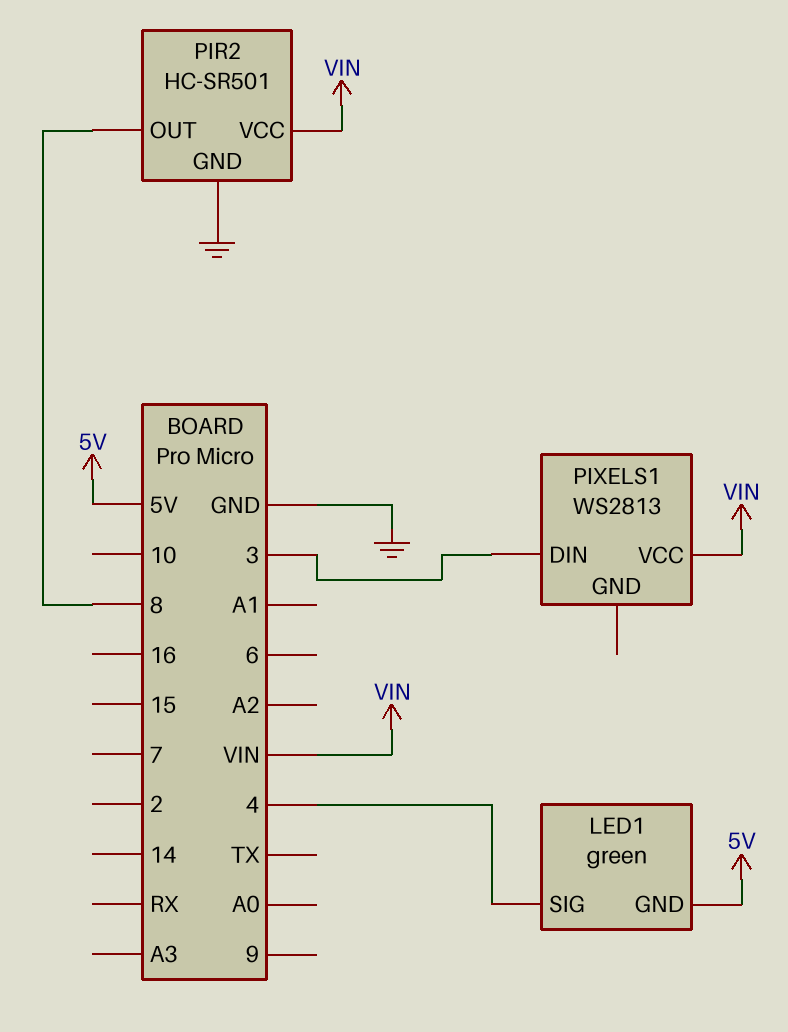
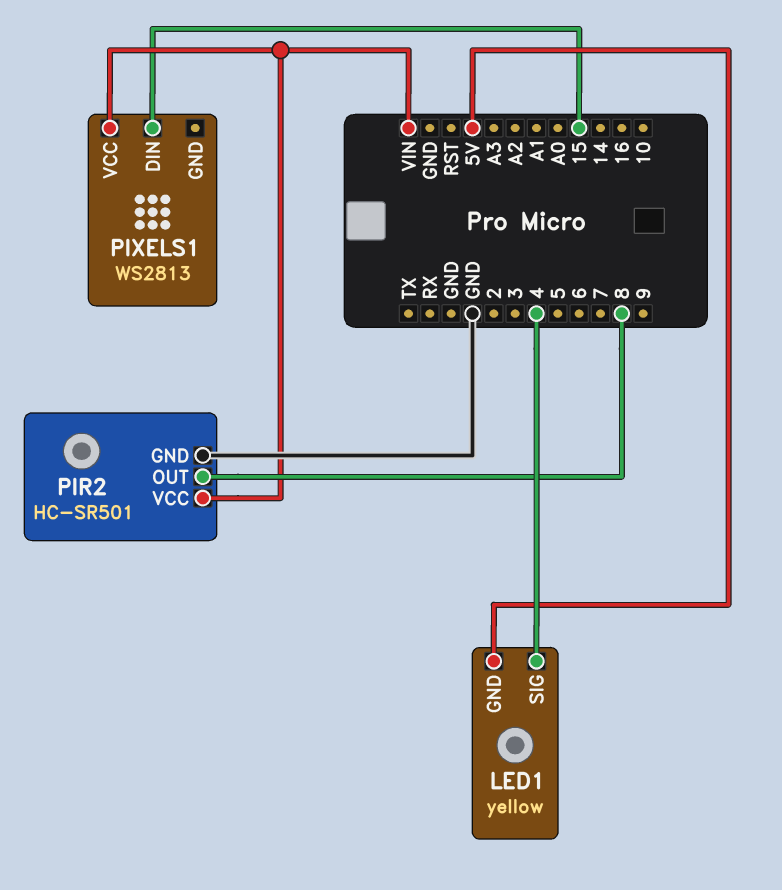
LED1: green -> yellow
PIXELS1 pin DIN: 3 -> 15

